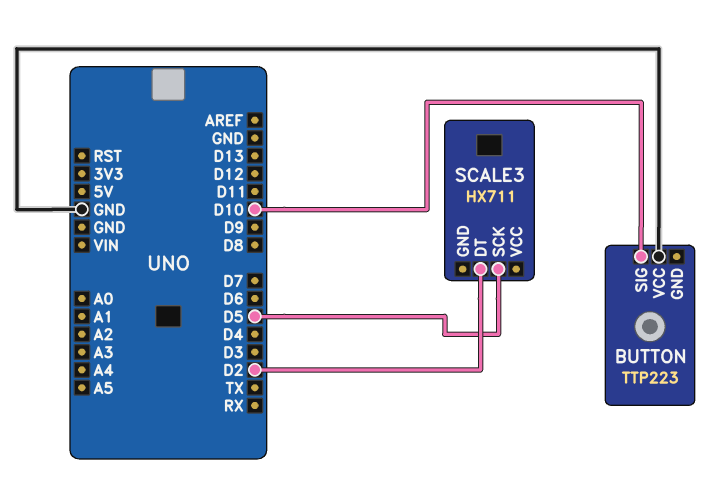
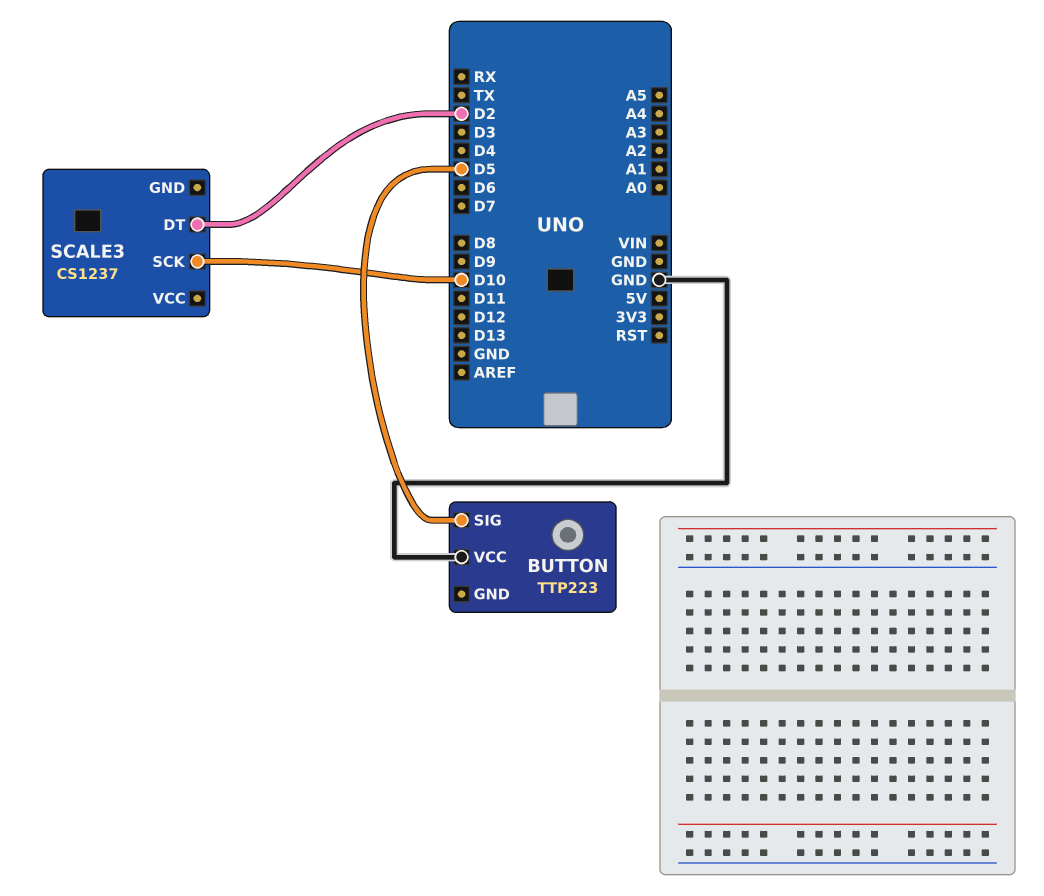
BUTTON pin SIG: D10 -> D5
SCALE3: HX711 -> CS1237
SCALE3 pin SCK: D5 -> D10

